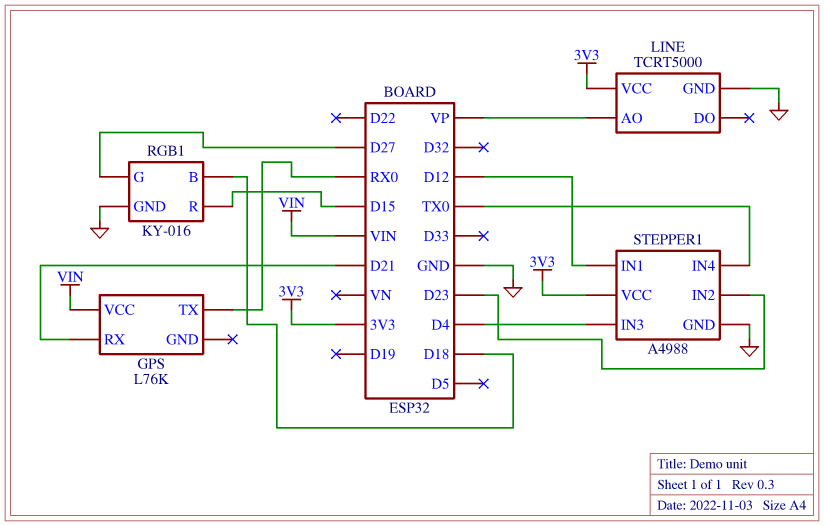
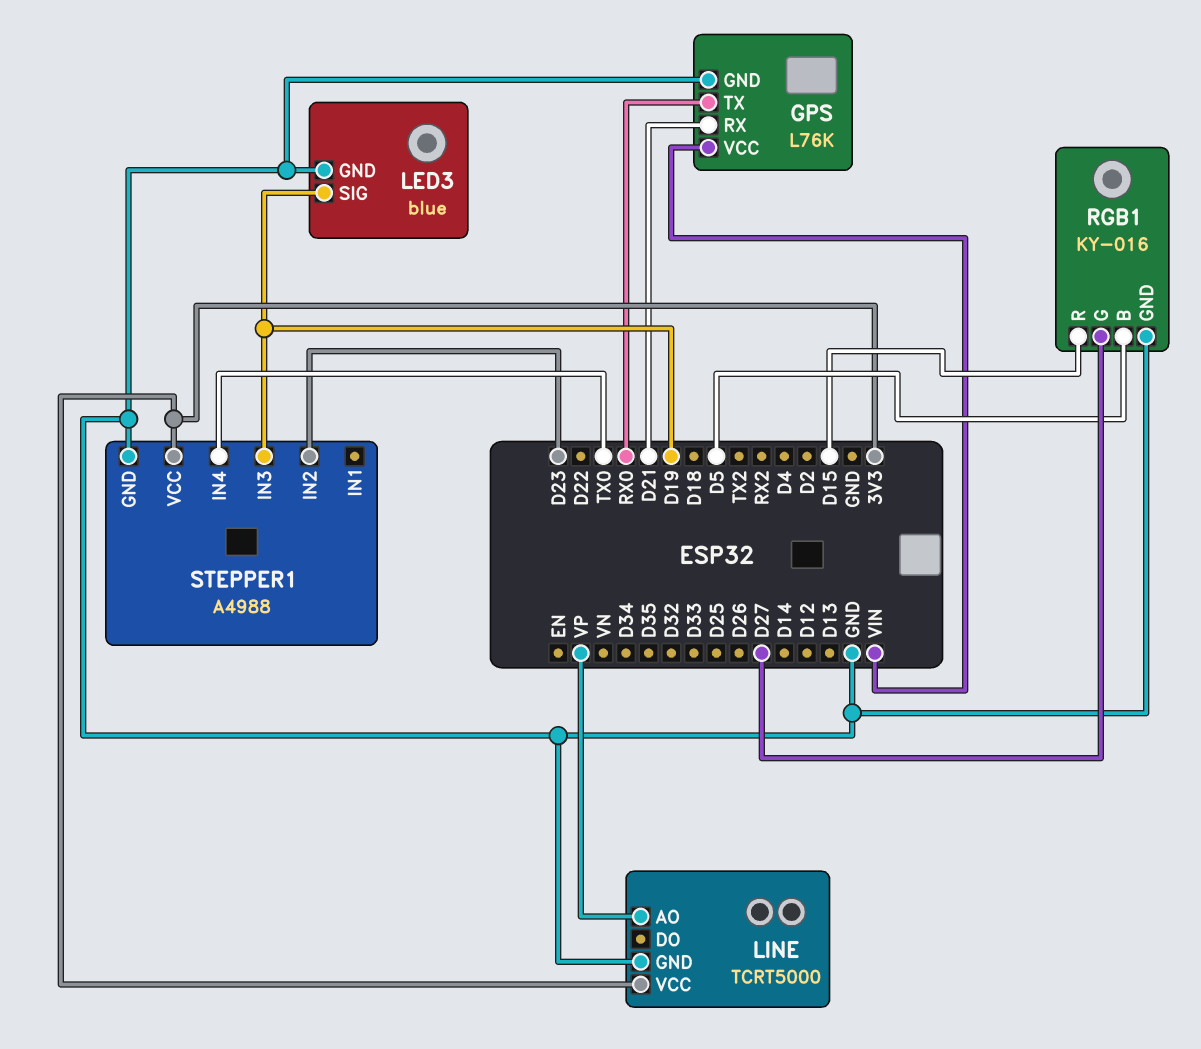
GPS pin GND: none -> GND
LED3: none -> blue
LED3 pin GND: none -> GND
LED3 pin SIG: none -> D19
RGB1 pin B: D18 -> D5
STEPPER1 pin IN1: D12 -> none
STEPPER1 pin IN3: D4 -> D19

